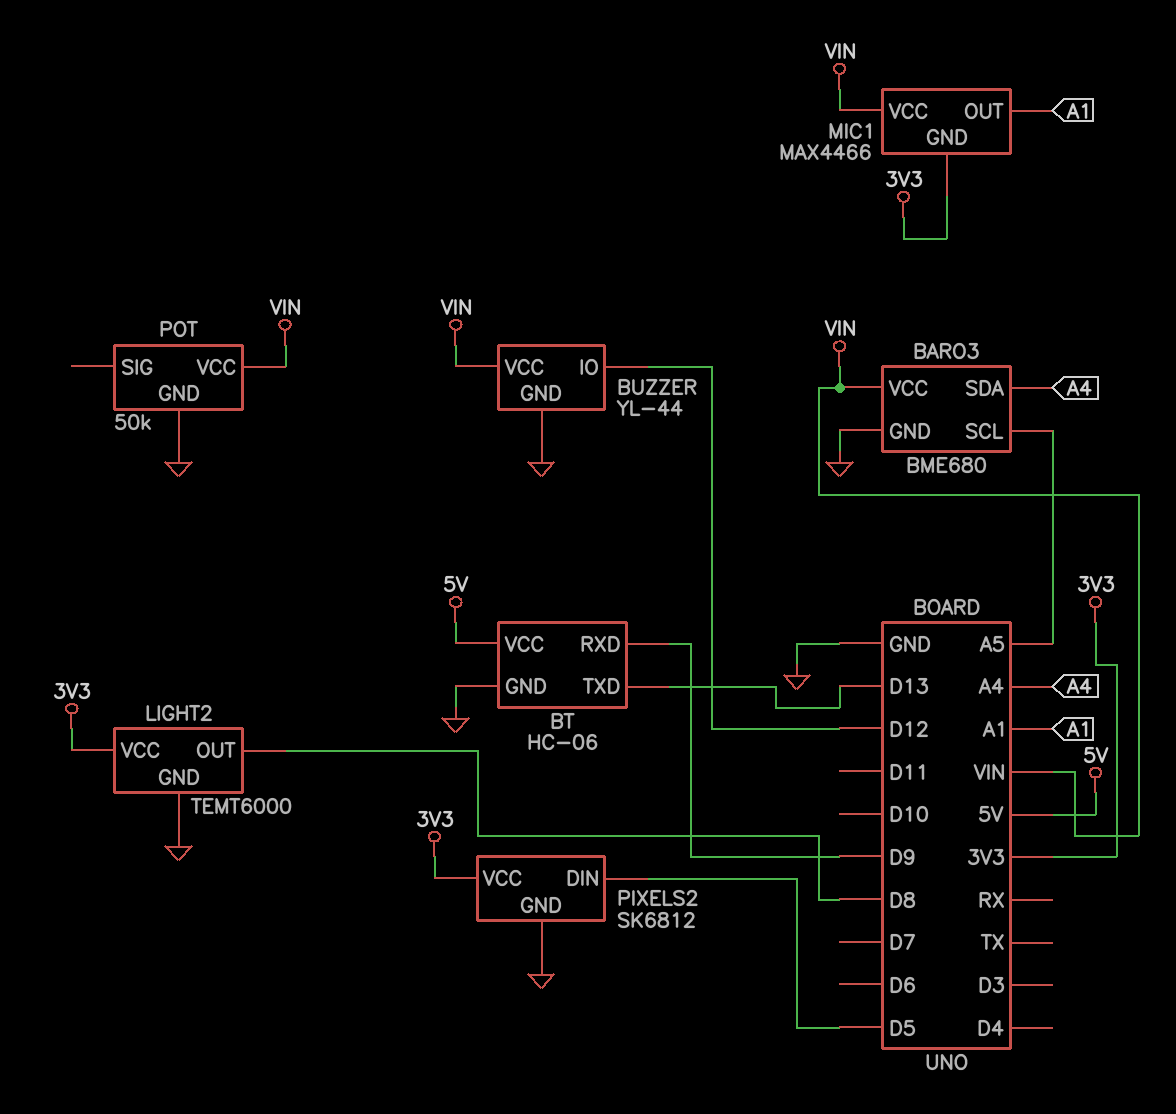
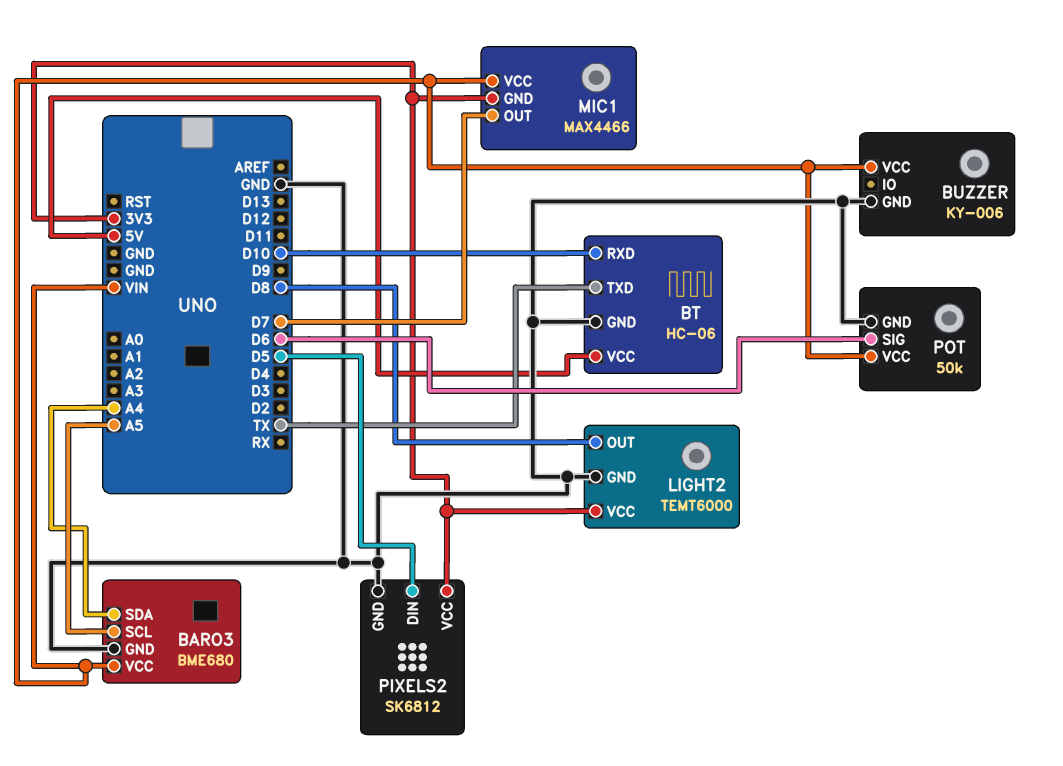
BT pin RXD: D9 -> D10
BT pin TXD: D13 -> TX
BUZZER: YL-44 -> KY-006
BUZZER pin IO: D12 -> none
MIC1 pin OUT: A1 -> D7
POT pin SIG: none -> D6

